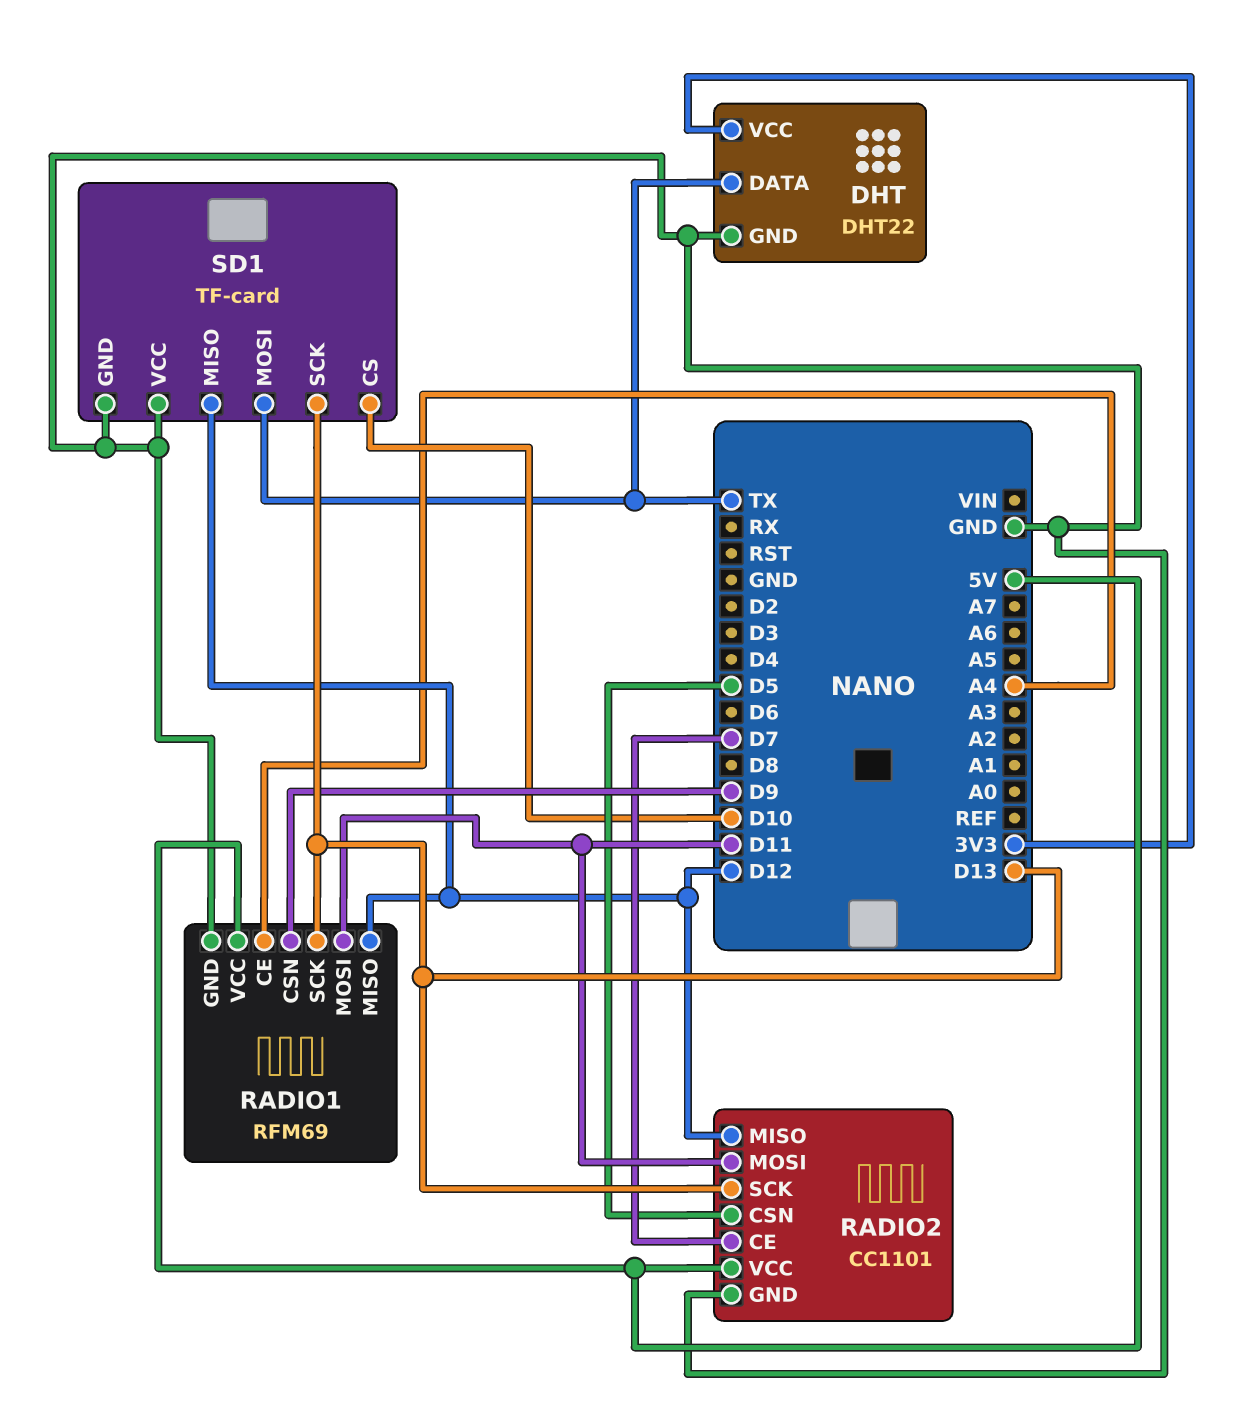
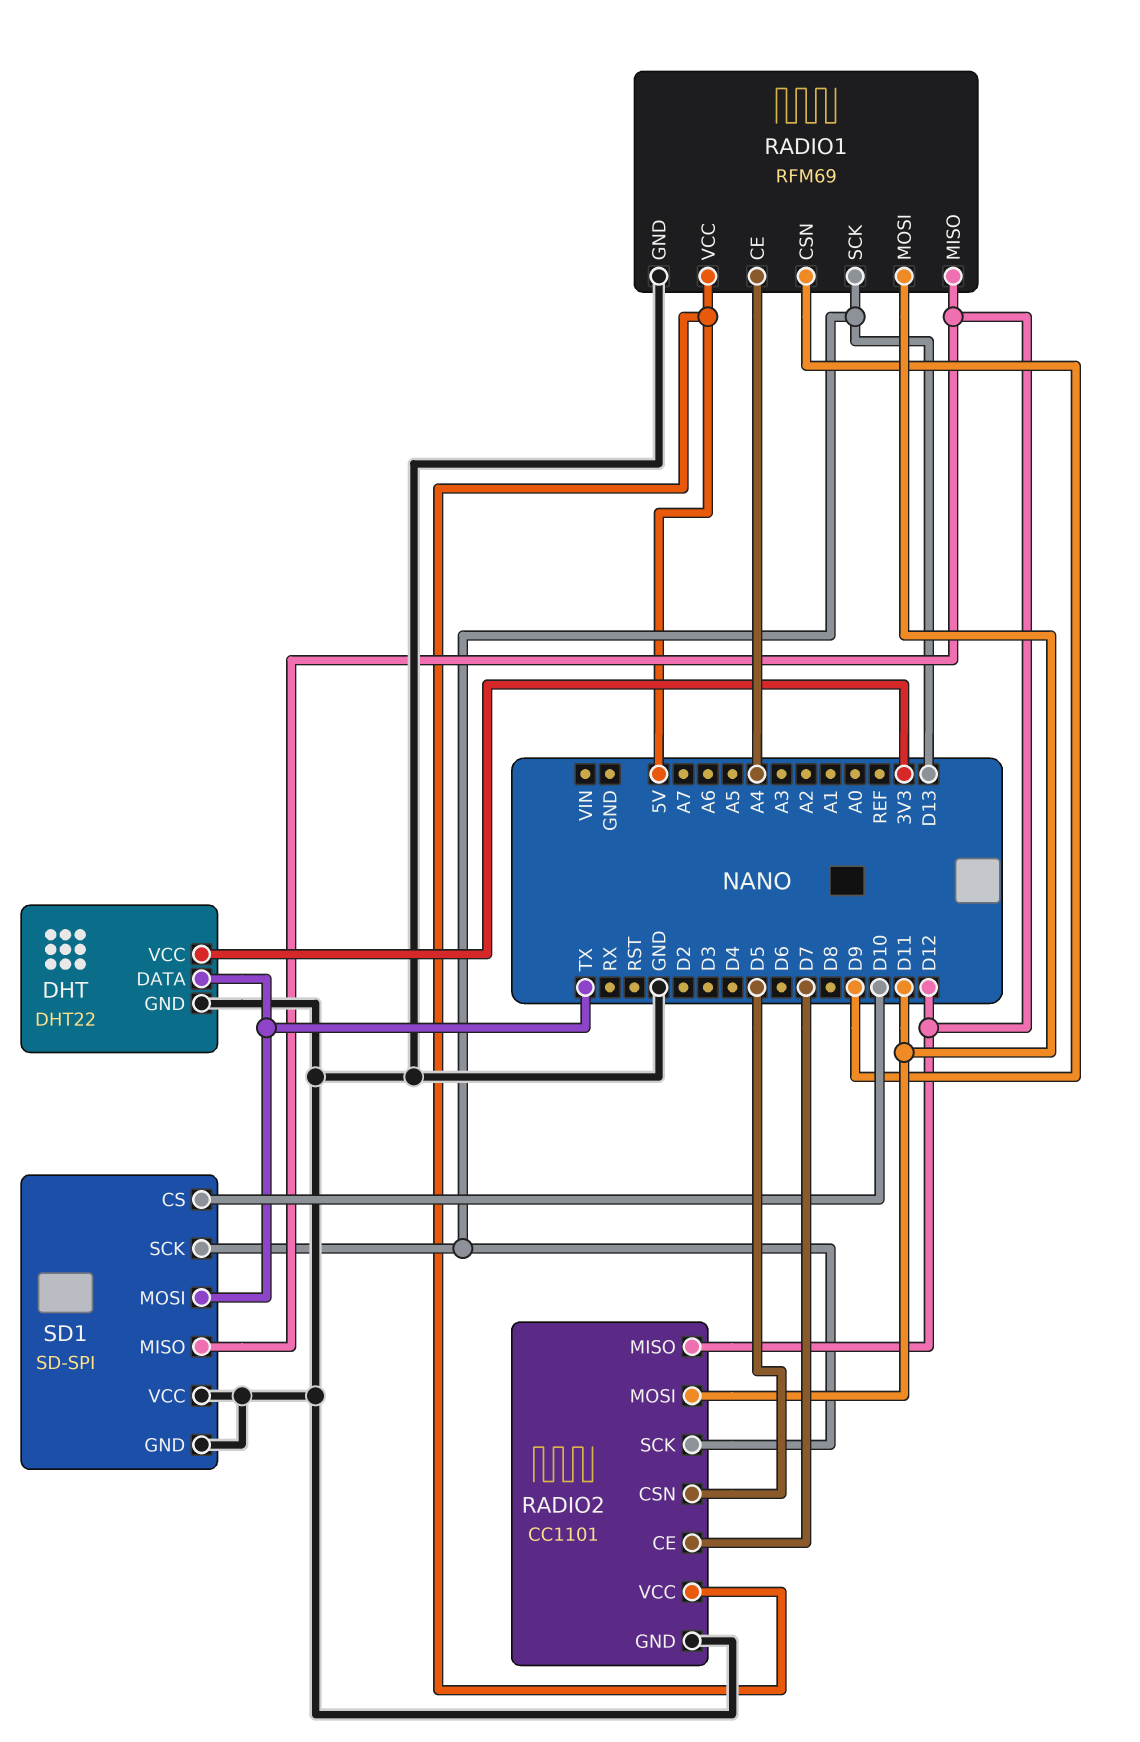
SD1: TF-card -> SD-SPI

